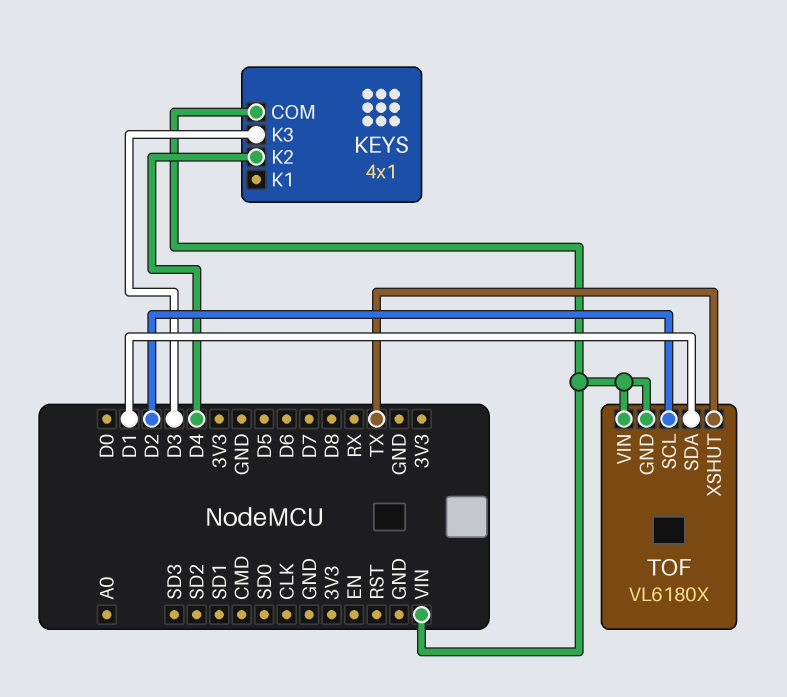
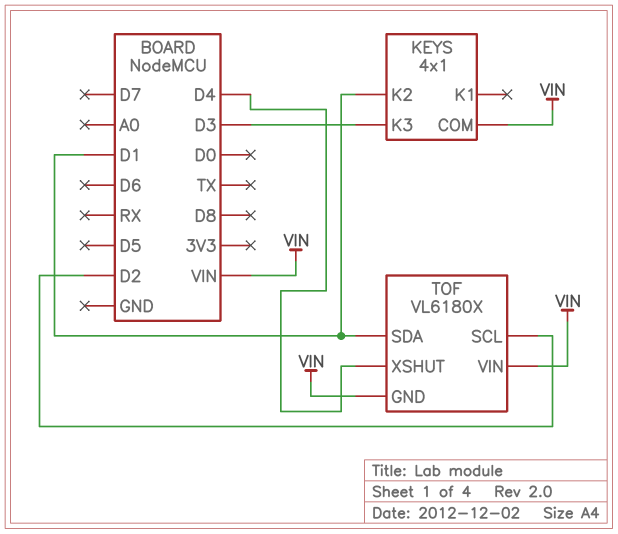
KEYS pin K2: D4 -> D1
TOF pin XSHUT: TX -> D4

